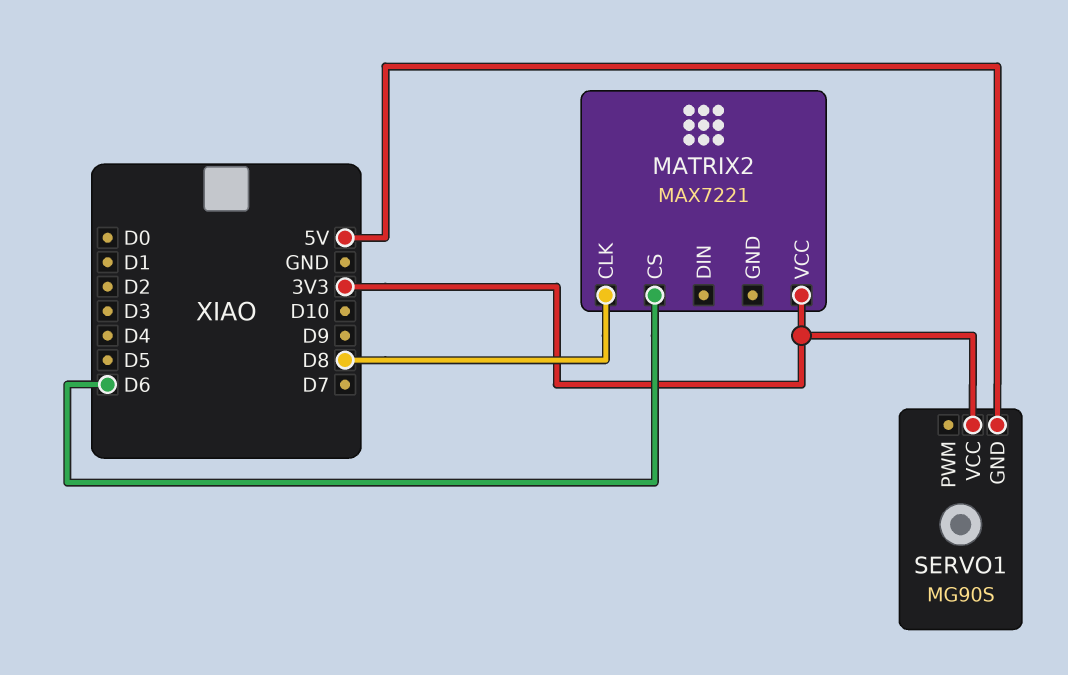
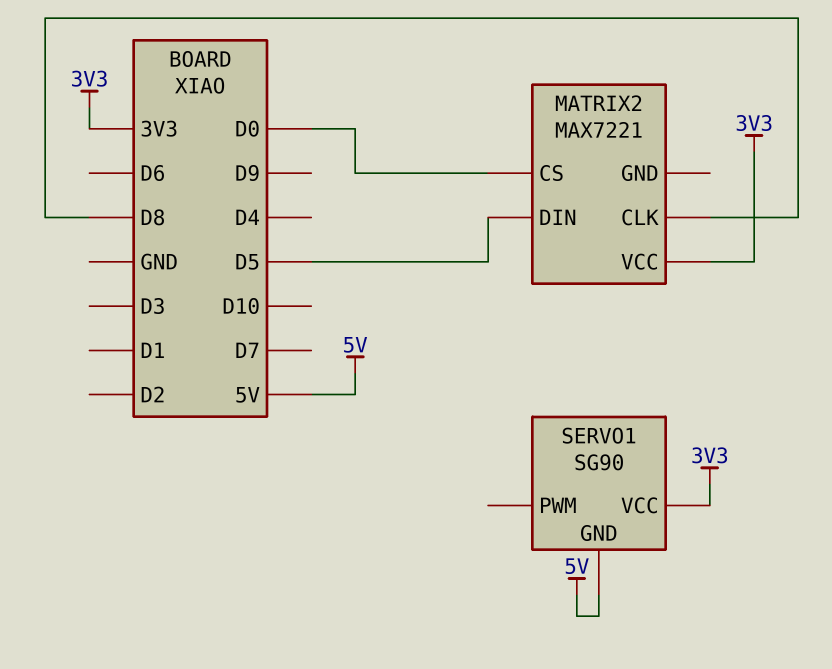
MATRIX2 pin CS: D6 -> D0
MATRIX2 pin DIN: none -> D5
SERVO1: MG90S -> SG90

